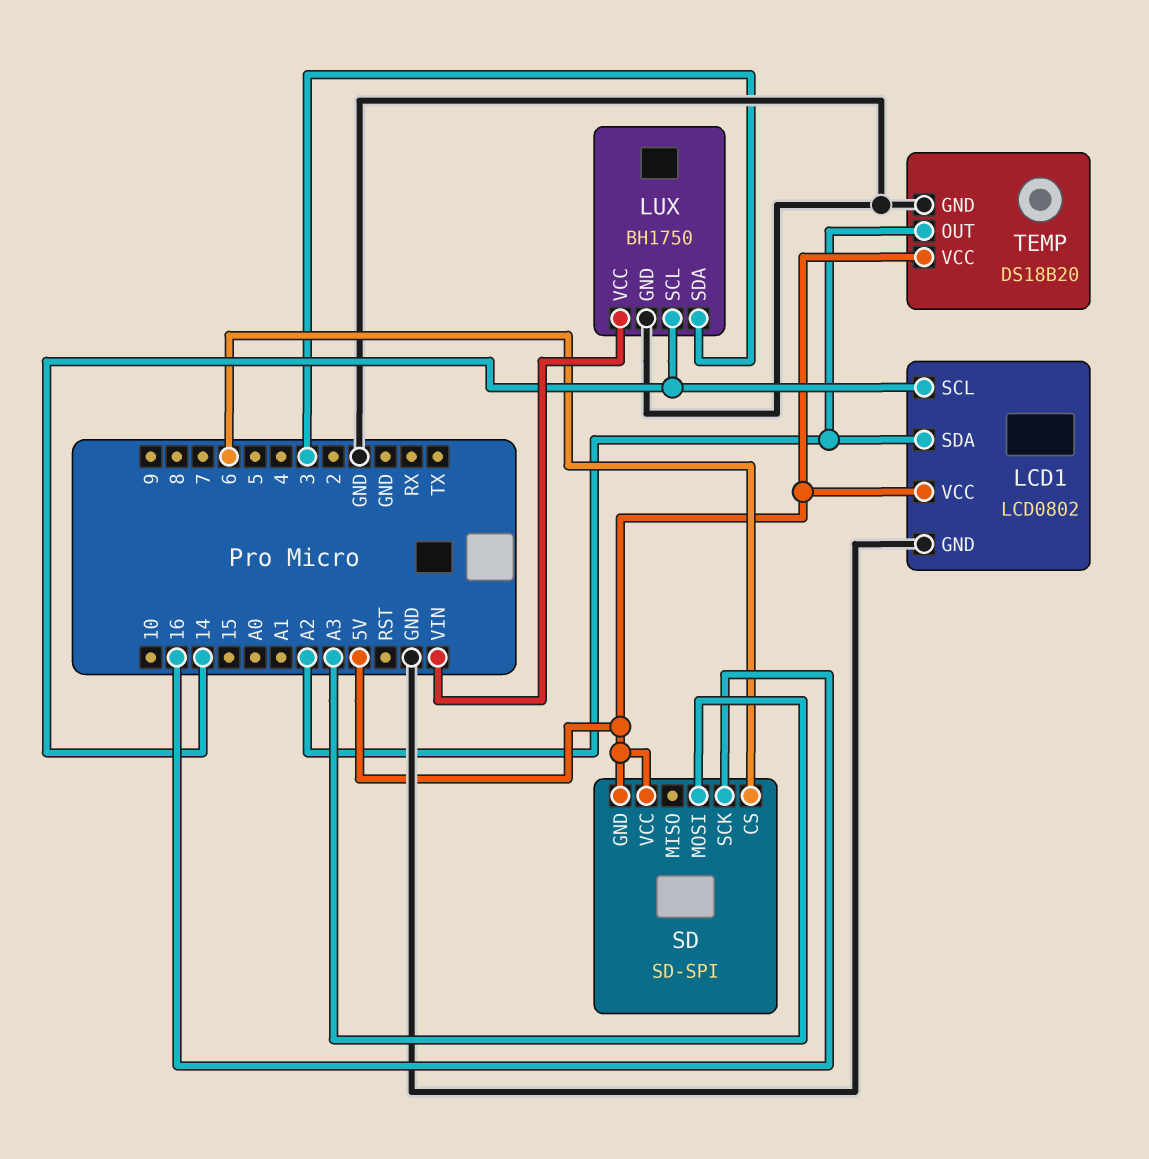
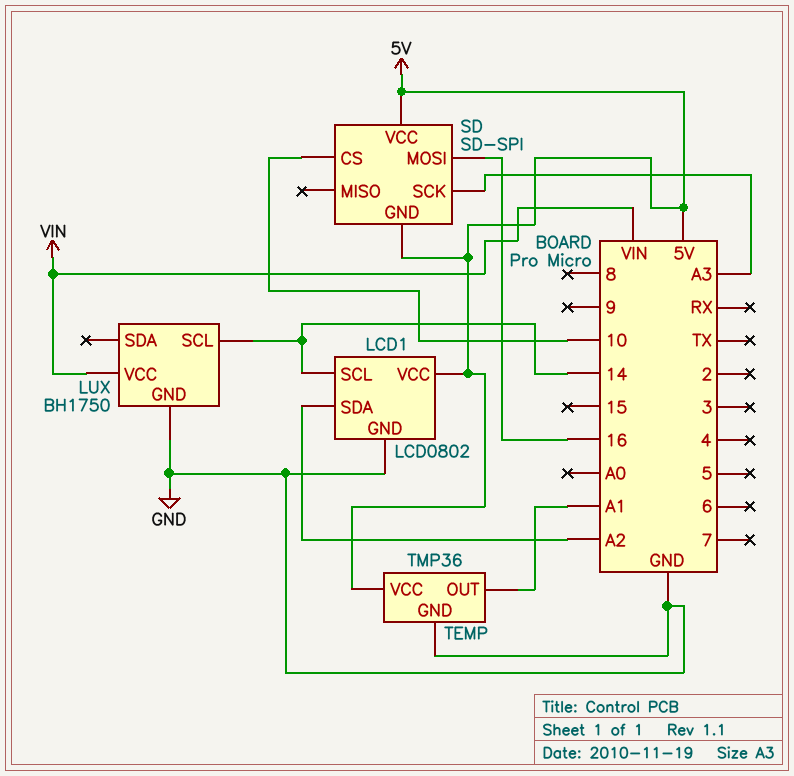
LUX pin SDA: 3 -> none
SD pin CS: 6 -> 10
SD pin MOSI: A3 -> 16
SD pin SCK: 16 -> A3
TEMP: DS18B20 -> TMP36
TEMP pin OUT: A2 -> A1

